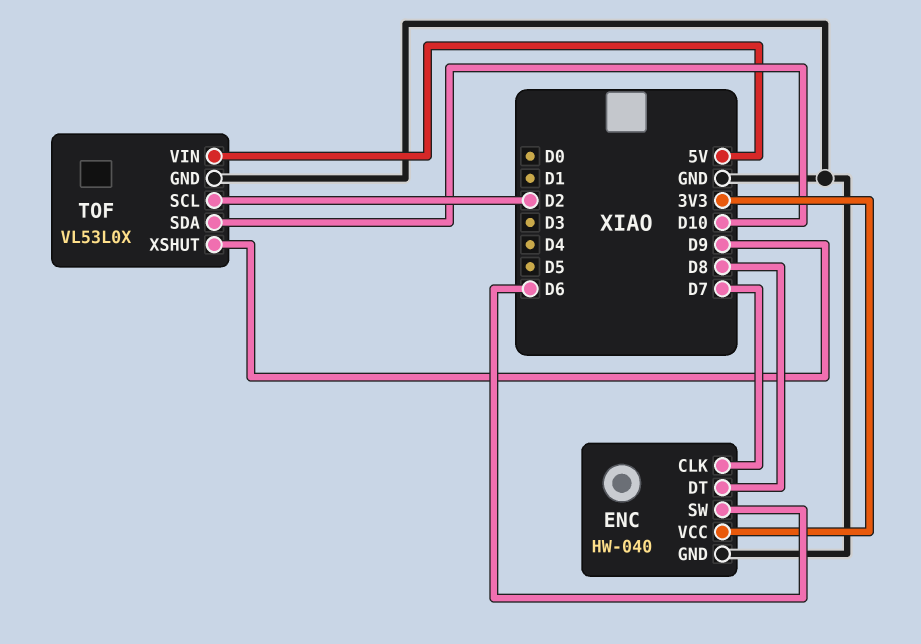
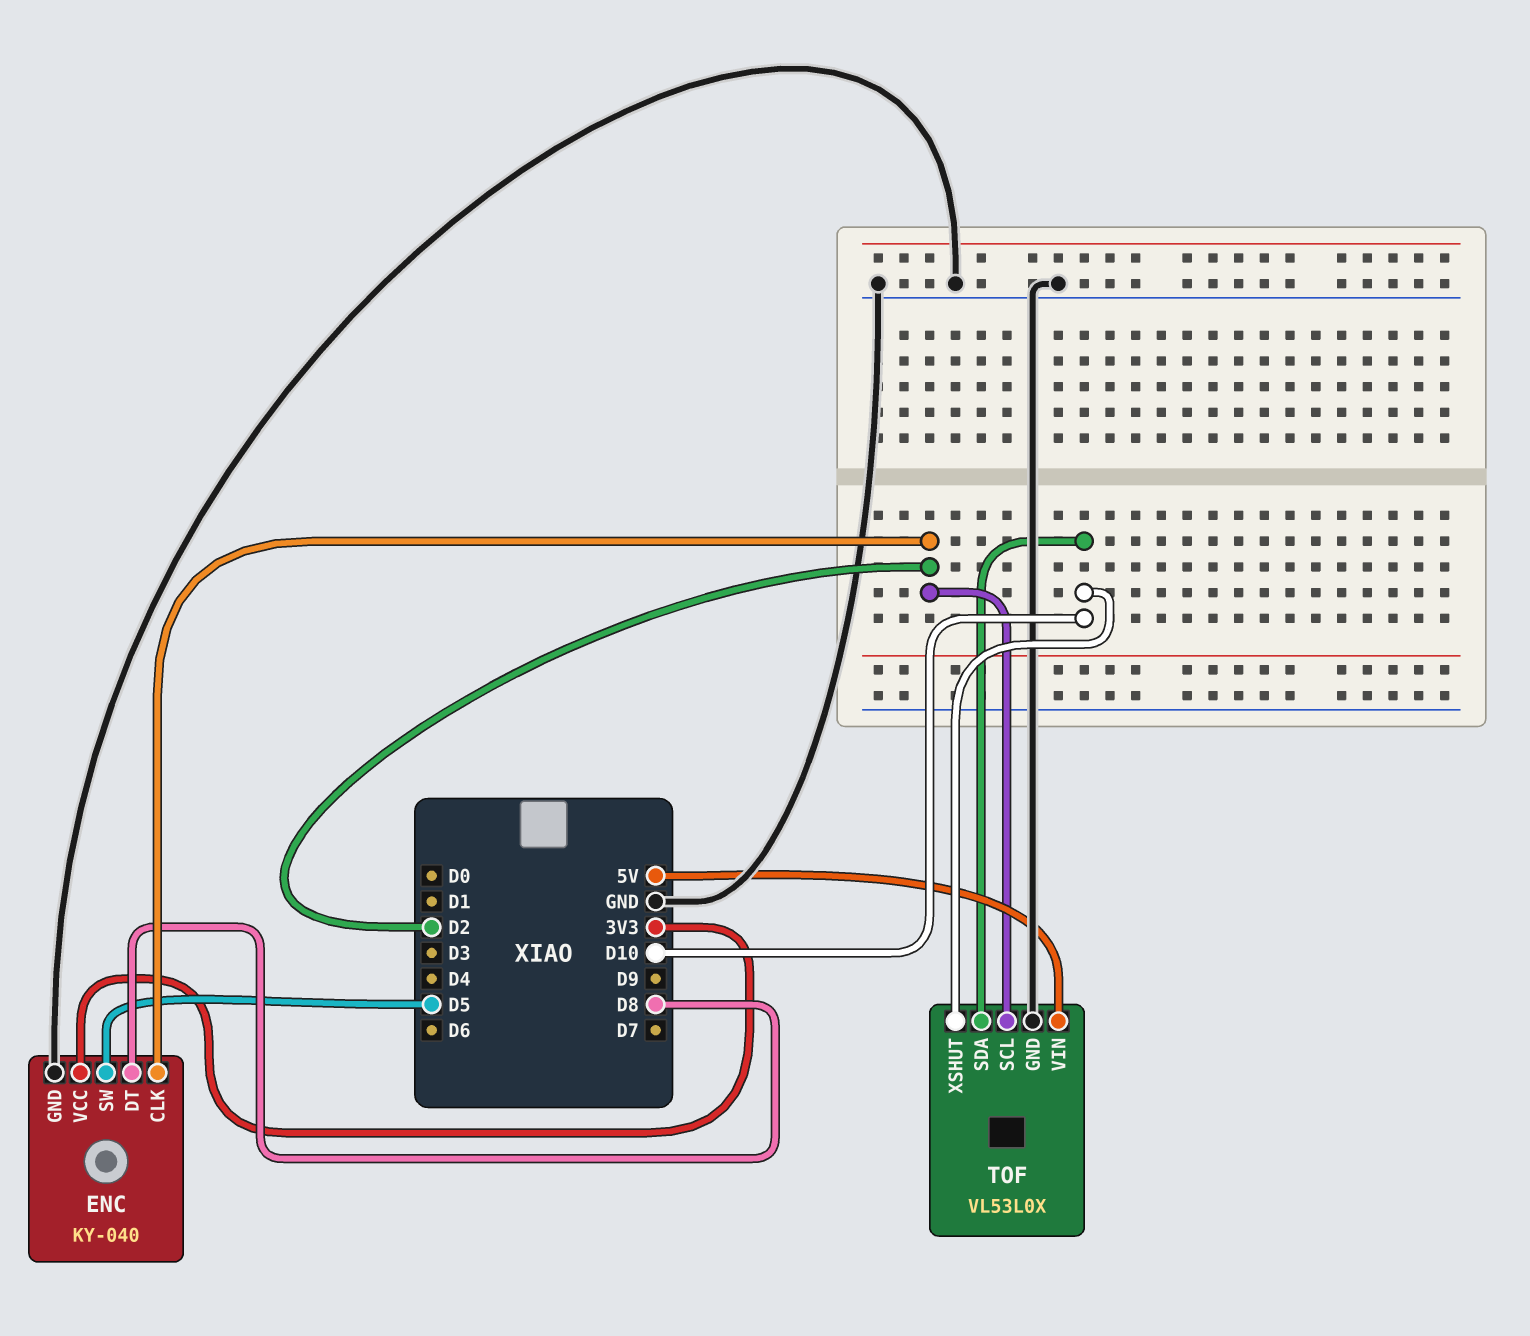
ENC: HW-040 -> KY-040
ENC pin CLK: D7 -> D2
ENC pin SW: D6 -> D5
TOF pin XSHUT: D9 -> D10

